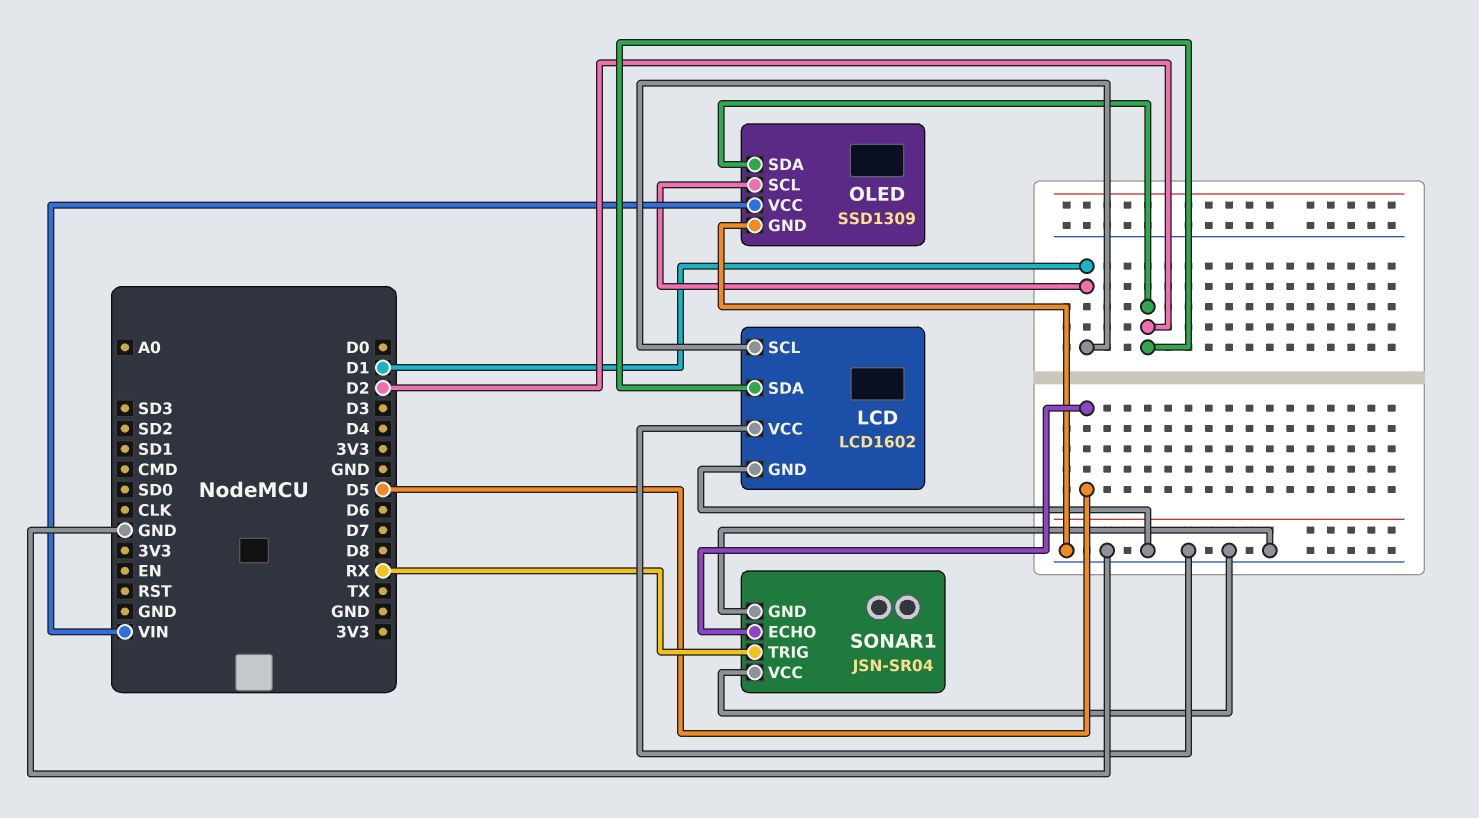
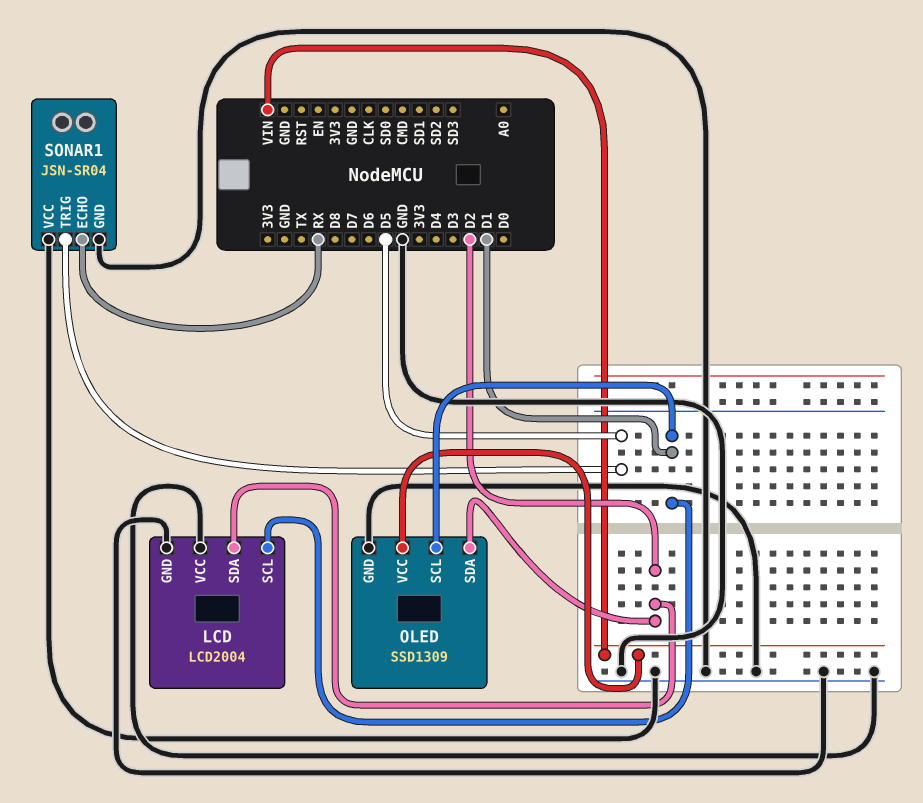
LCD: LCD1602 -> LCD2004
SONAR1 pin ECHO: D5 -> RX
SONAR1 pin TRIG: RX -> D5

